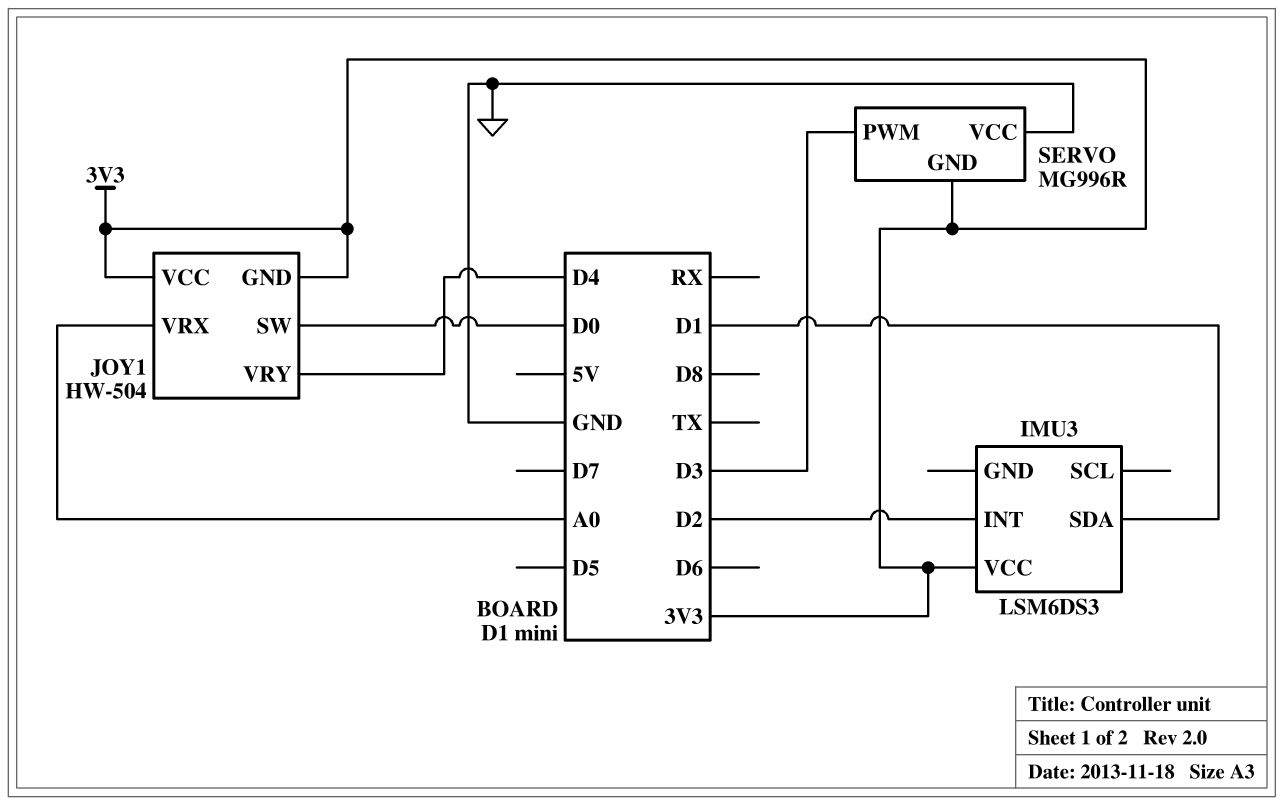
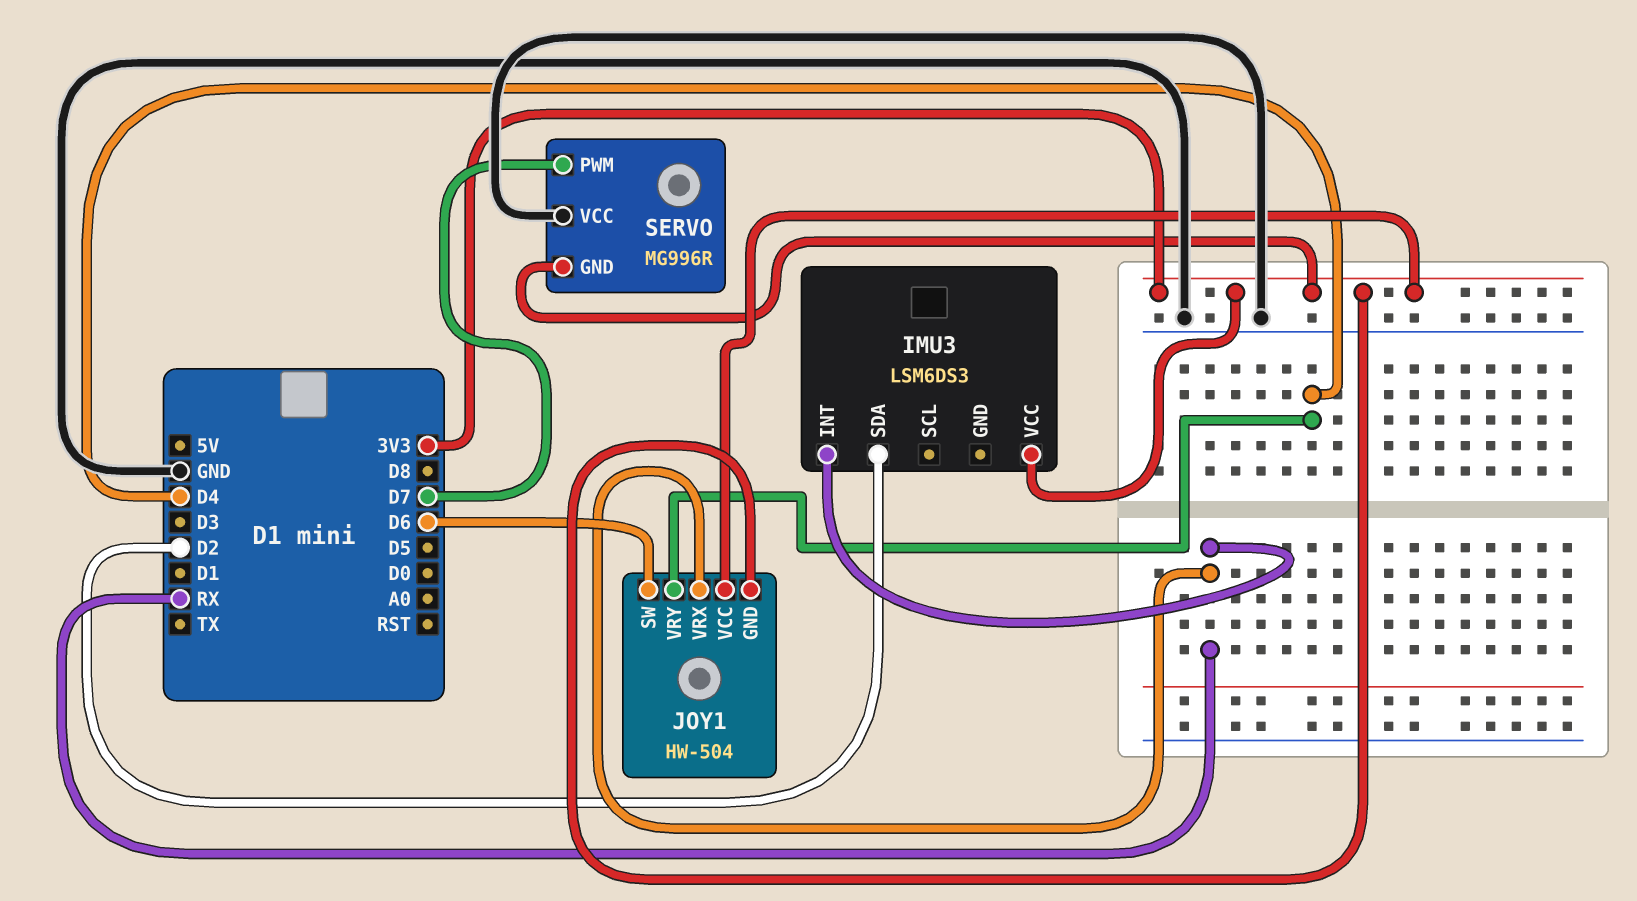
IMU3 pin INT: D2 -> RX
IMU3 pin SDA: D1 -> D2
JOY1 pin SW: D0 -> D6
JOY1 pin VRX: A0 -> RX
SERVO pin PWM: D3 -> D7

